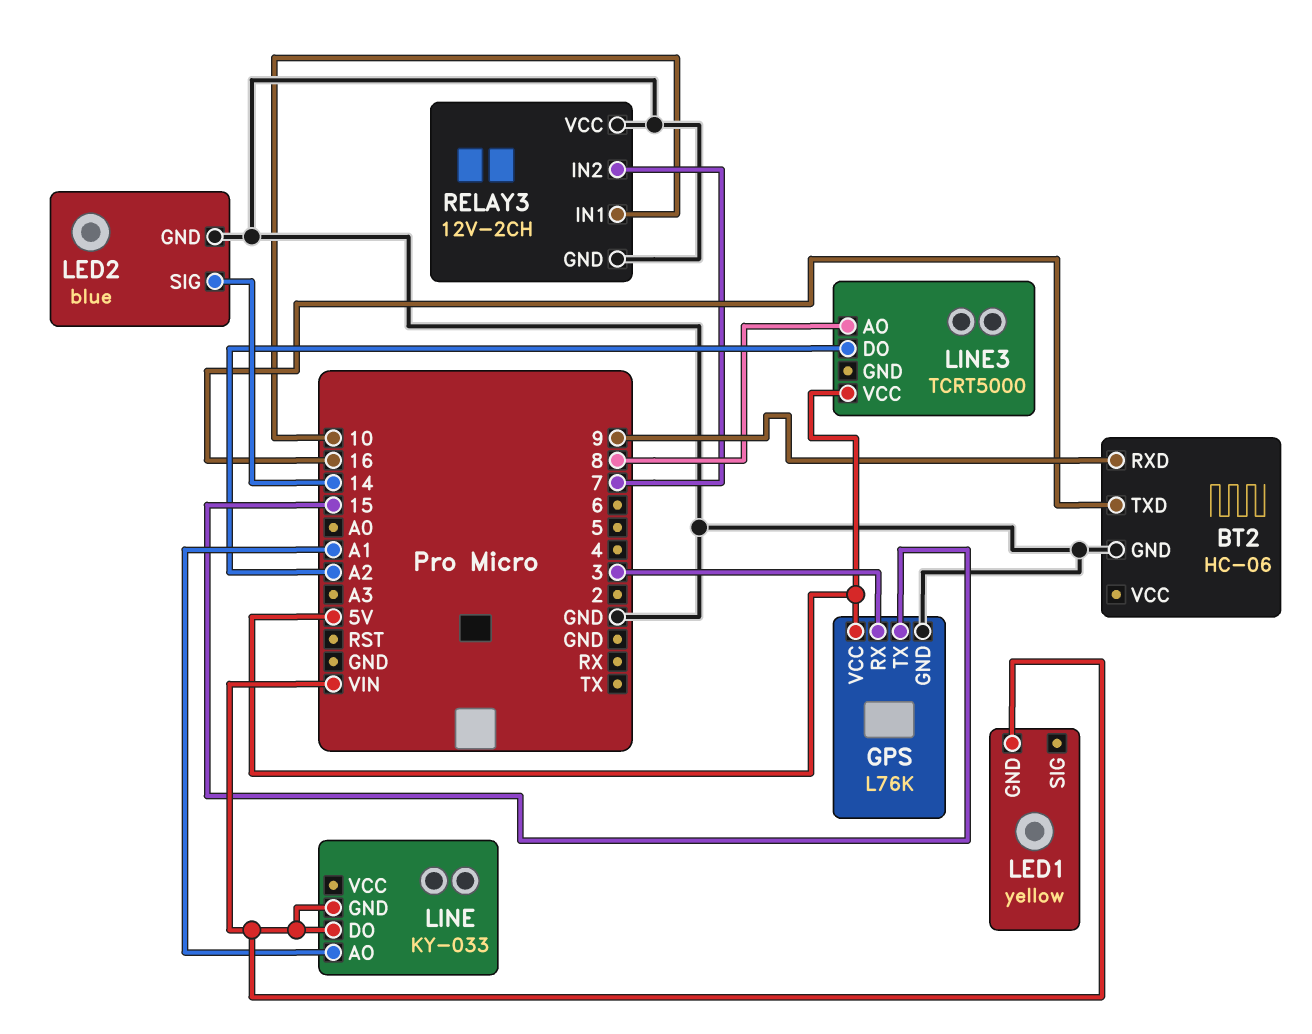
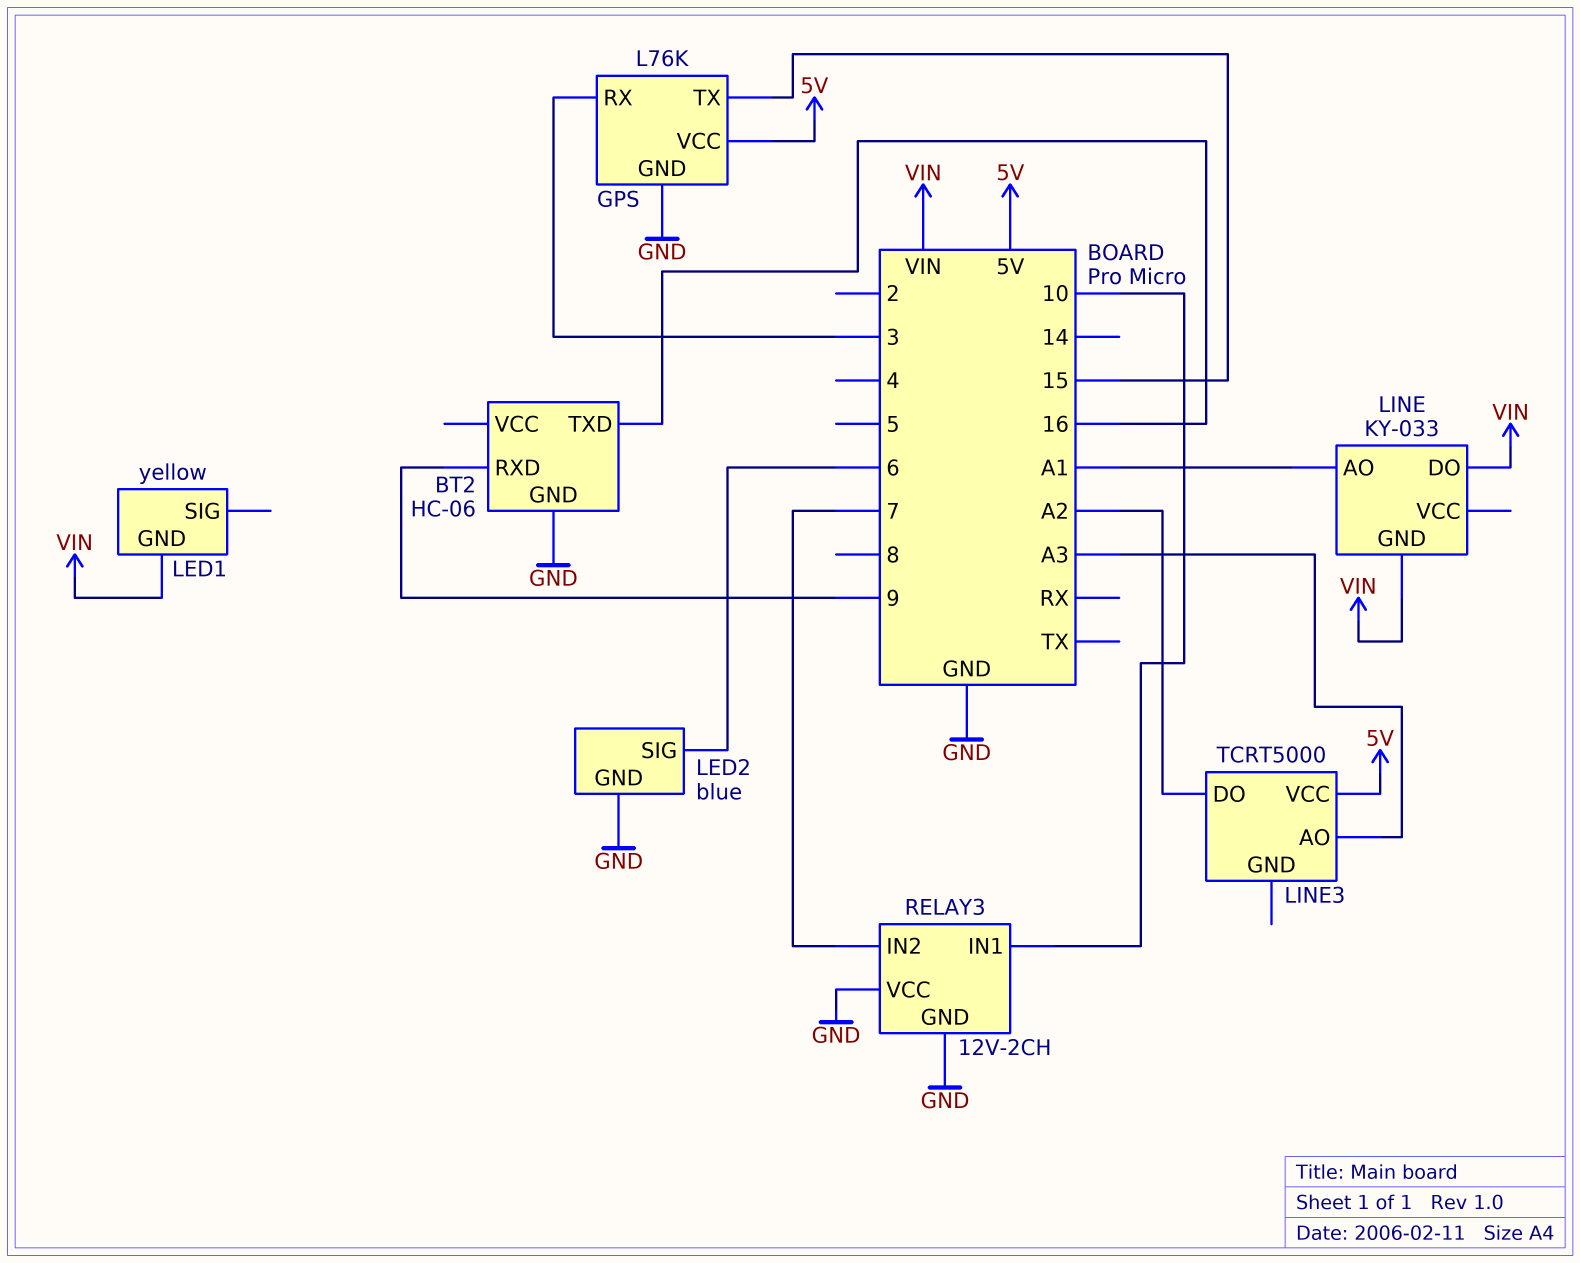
LED2 pin SIG: 14 -> 6
LINE3 pin AO: 8 -> A3

